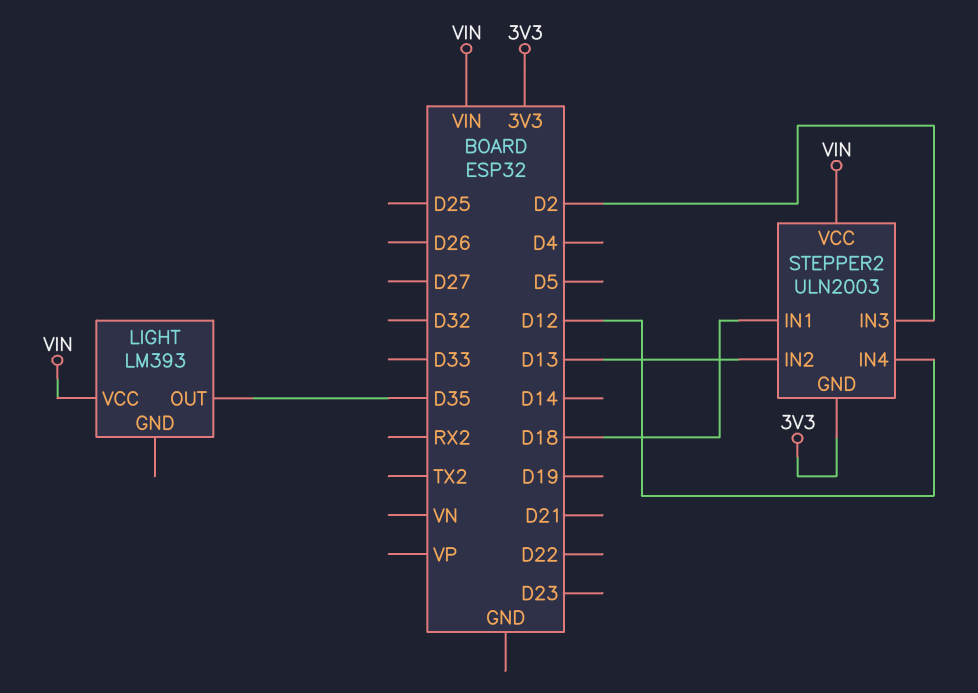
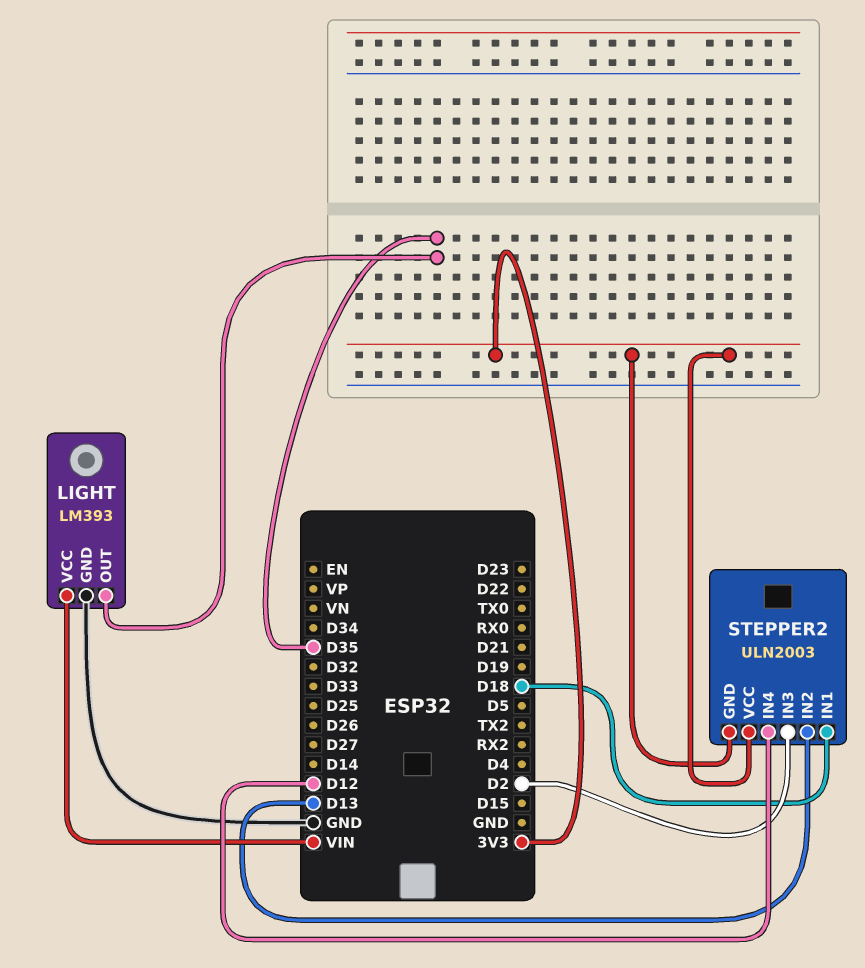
LIGHT pin GND: none -> GND
STEPPER2 pin VCC: VIN -> 3V3

